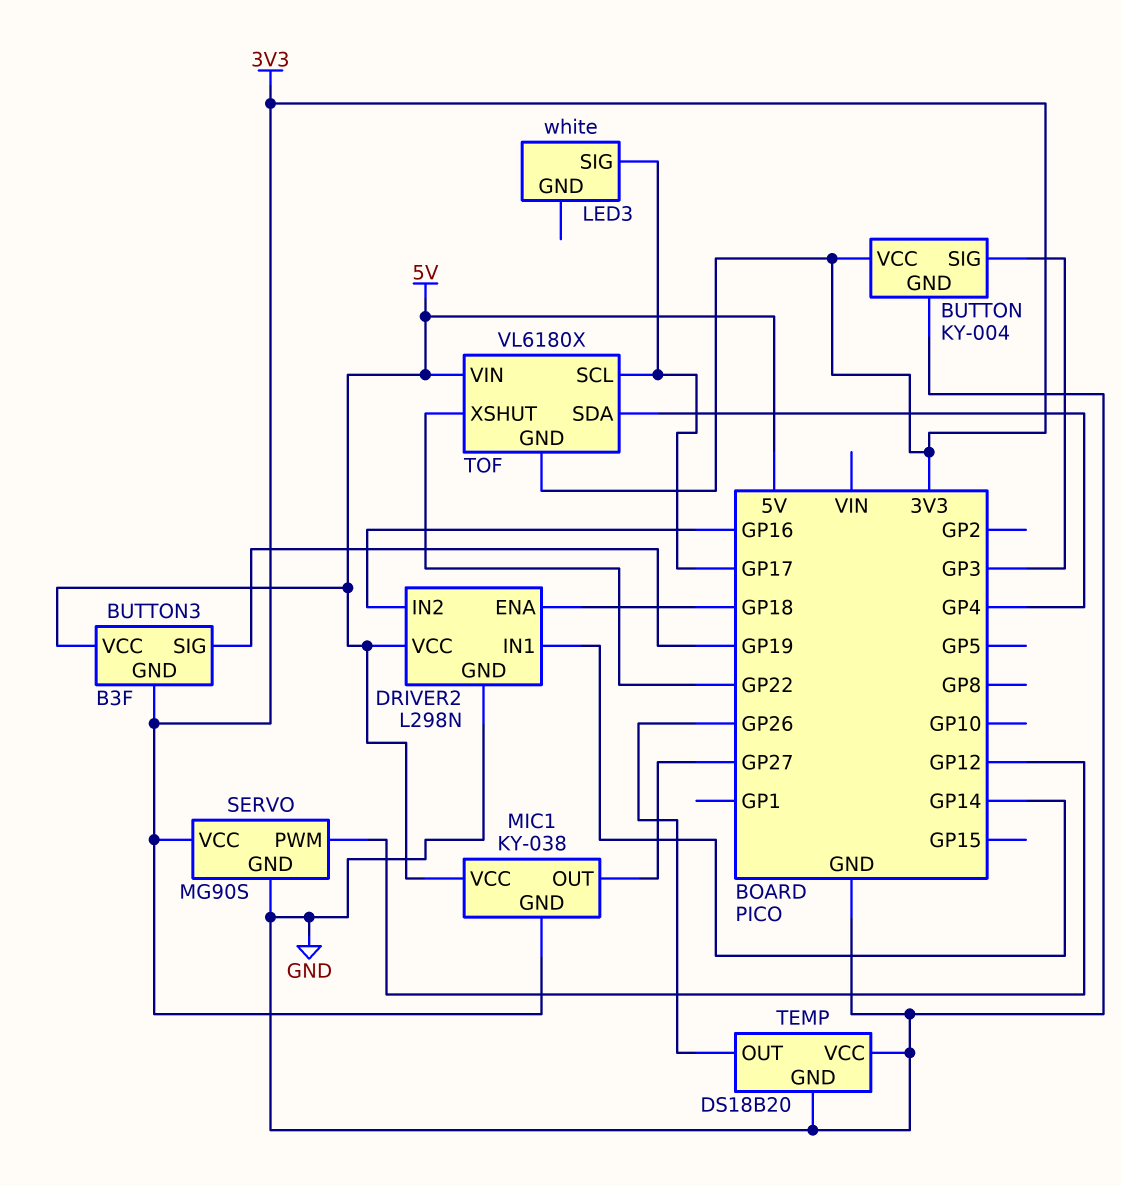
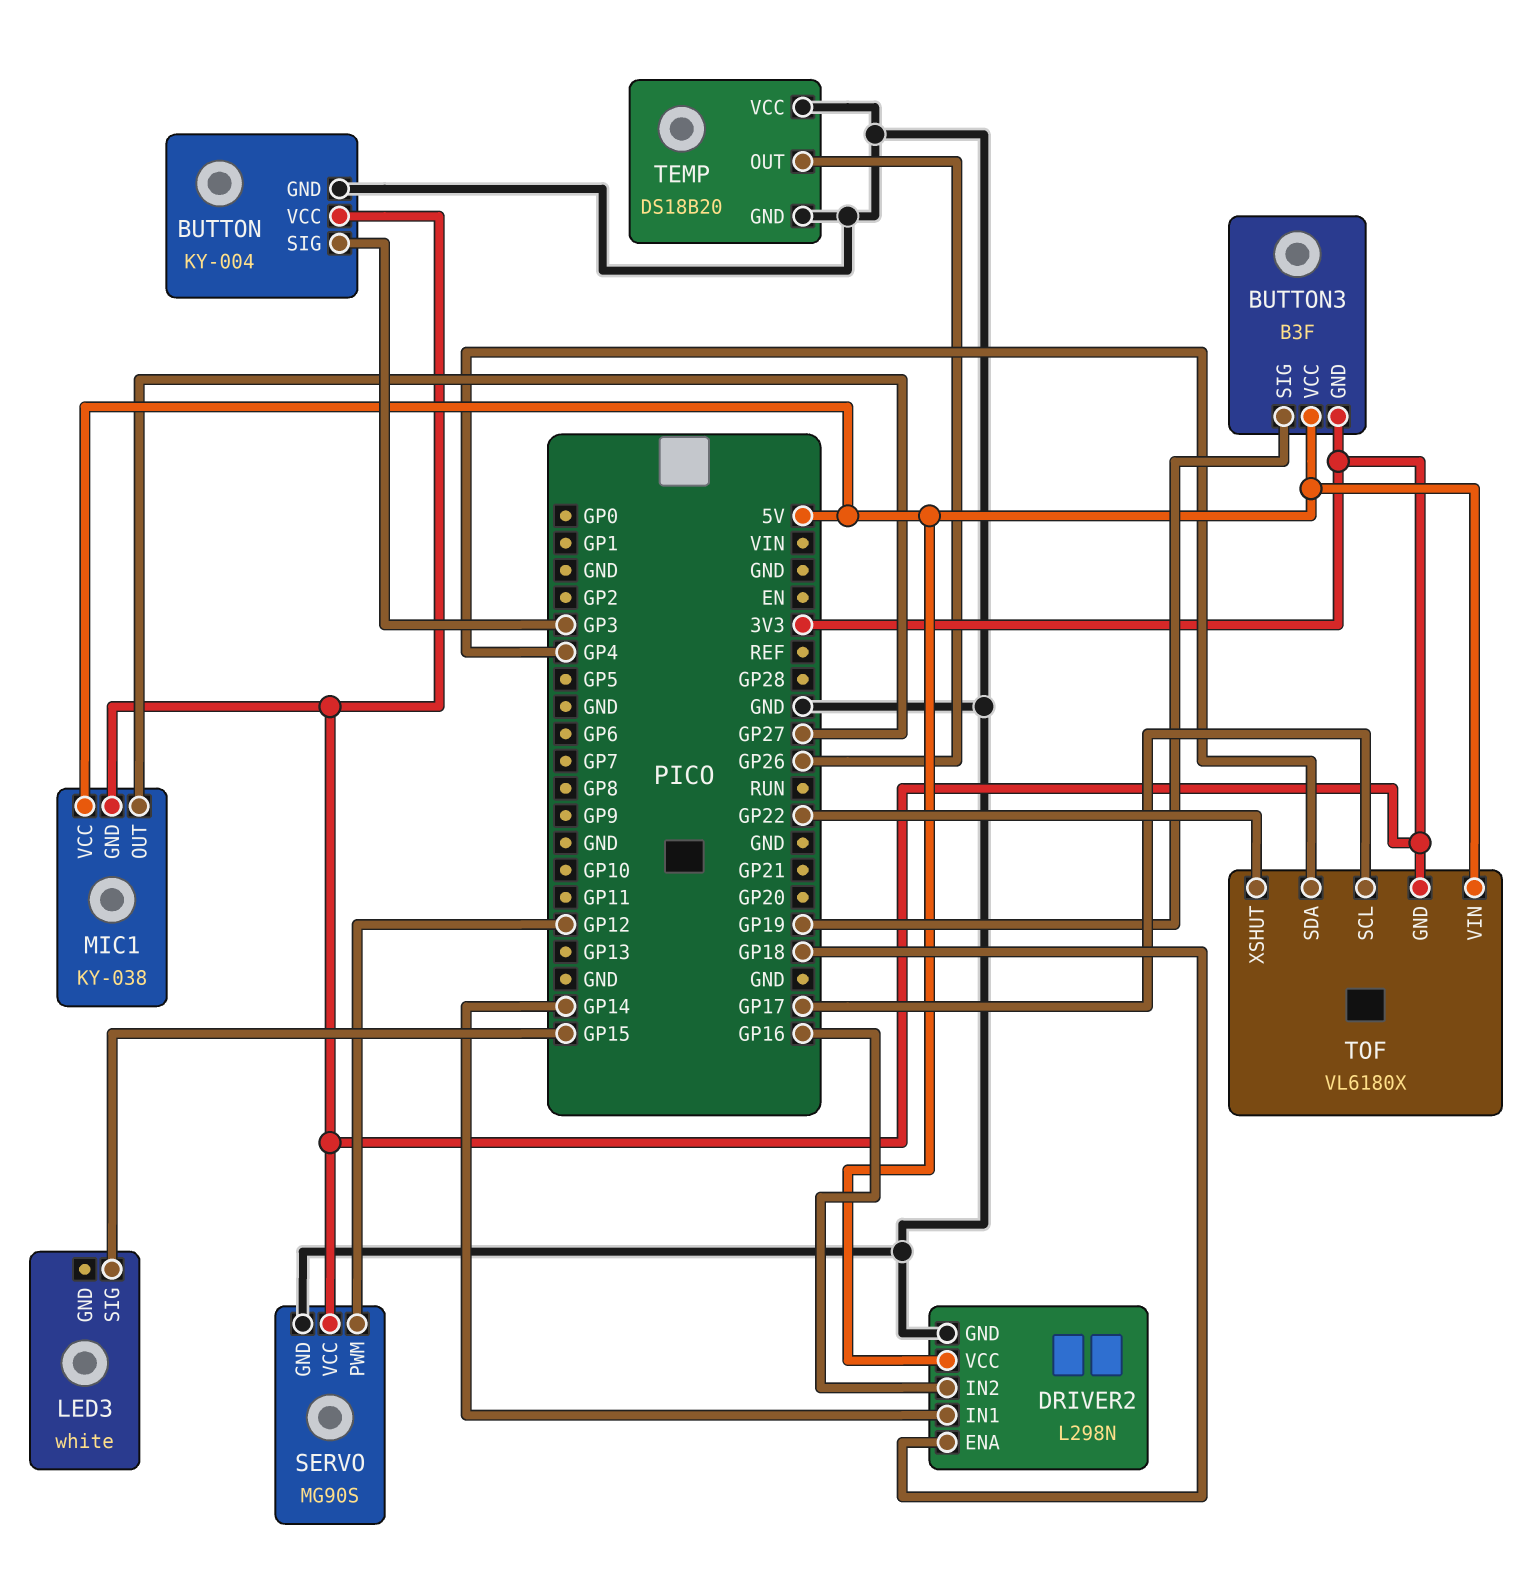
LED3 pin SIG: GP17 -> GP15

